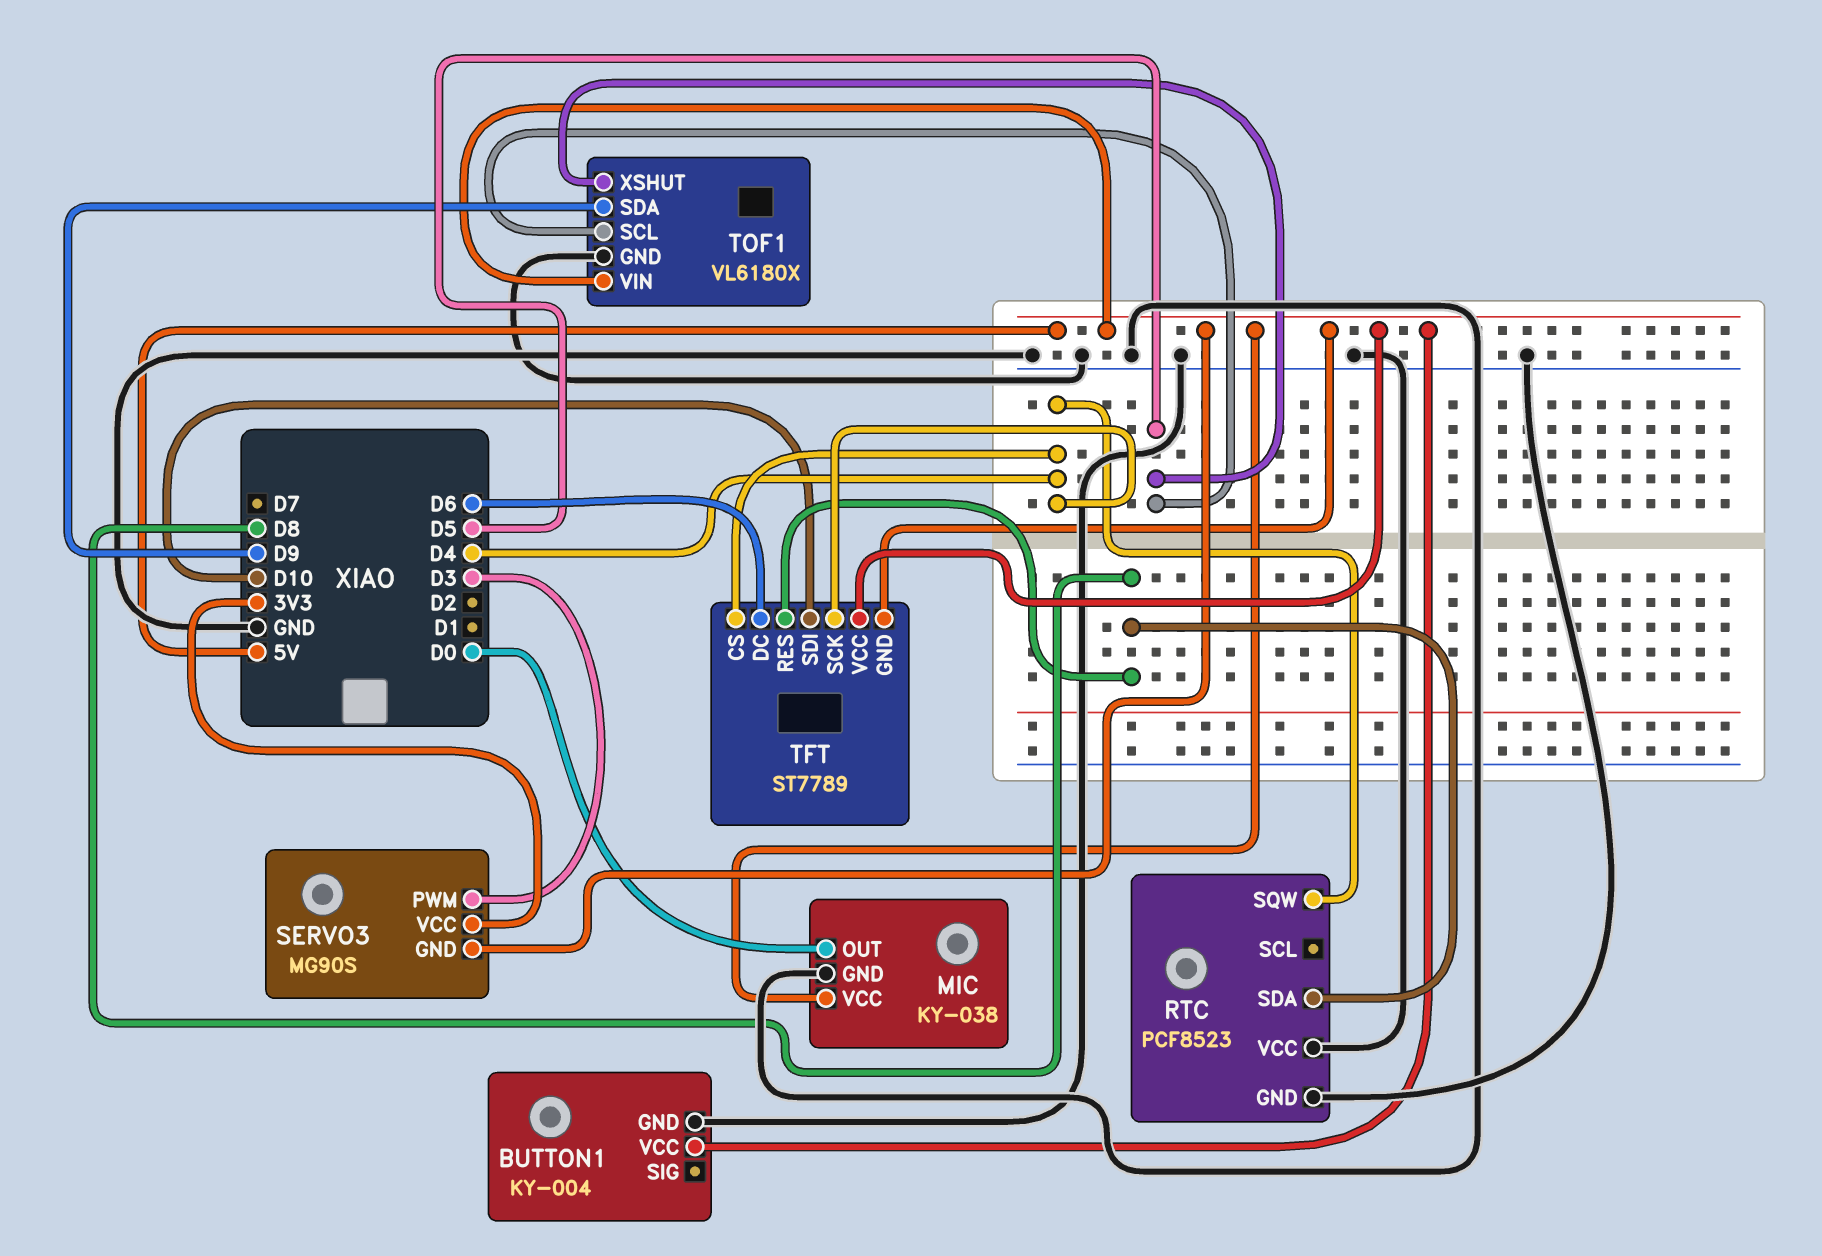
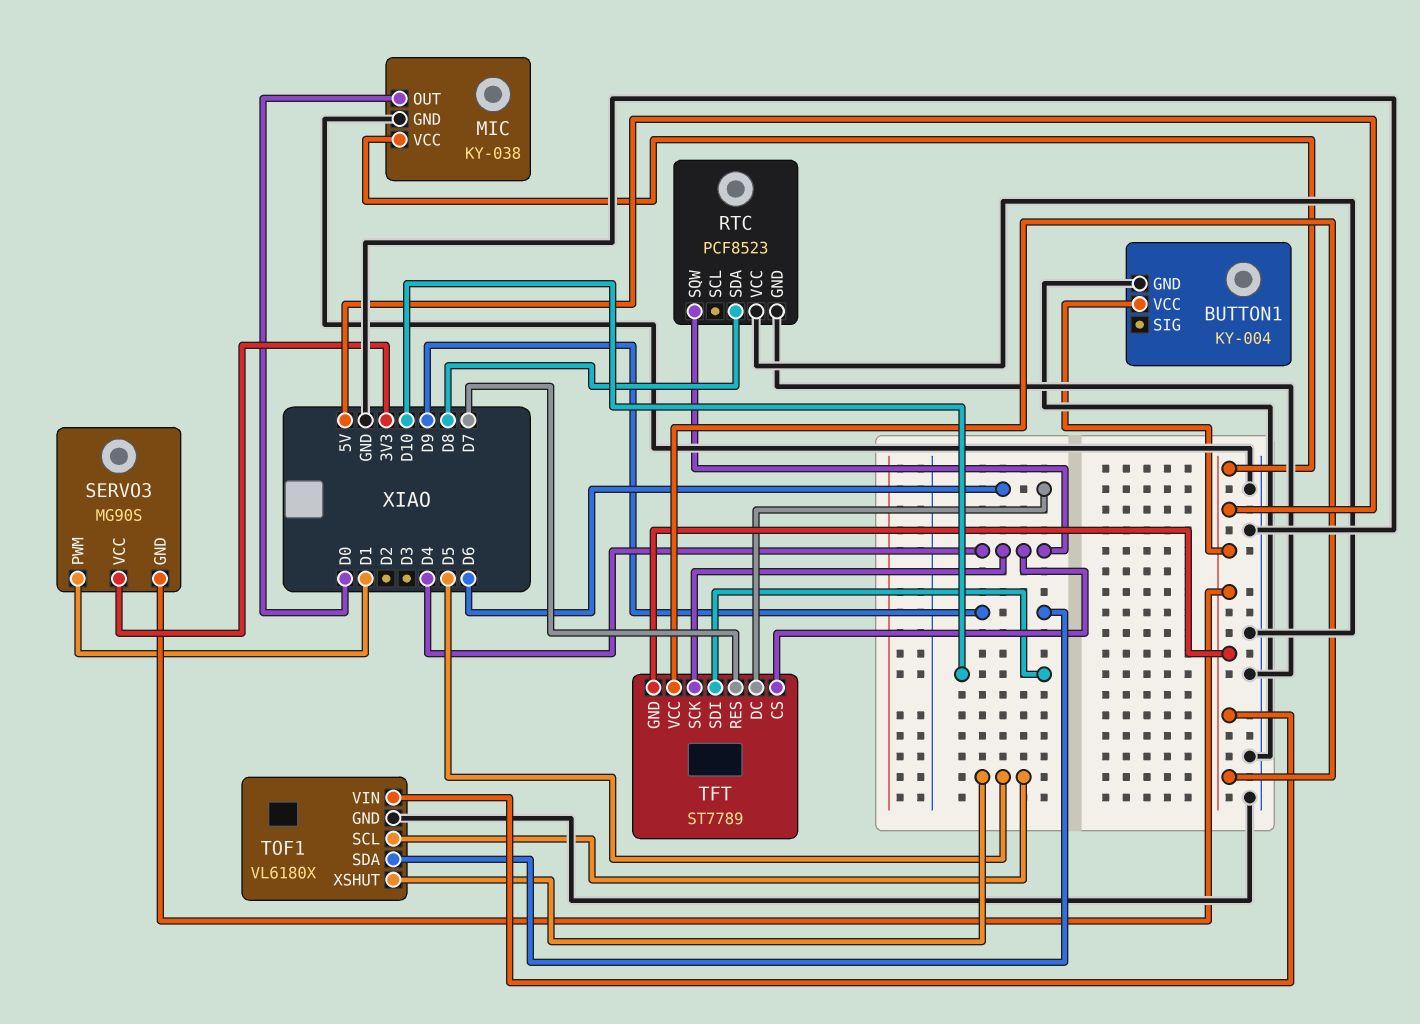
SERVO3 pin PWM: D3 -> D1
TFT pin RES: D8 -> D7

